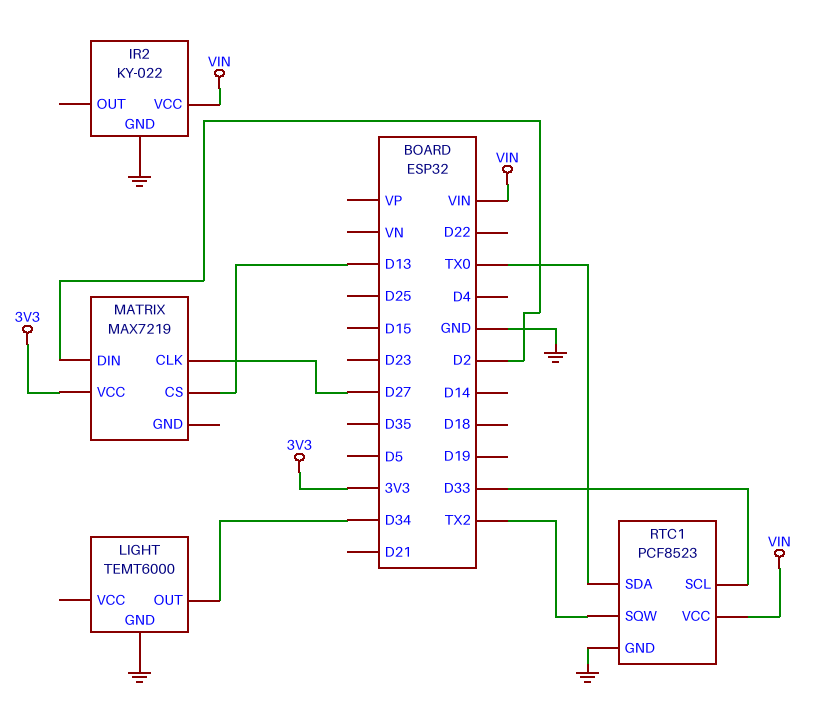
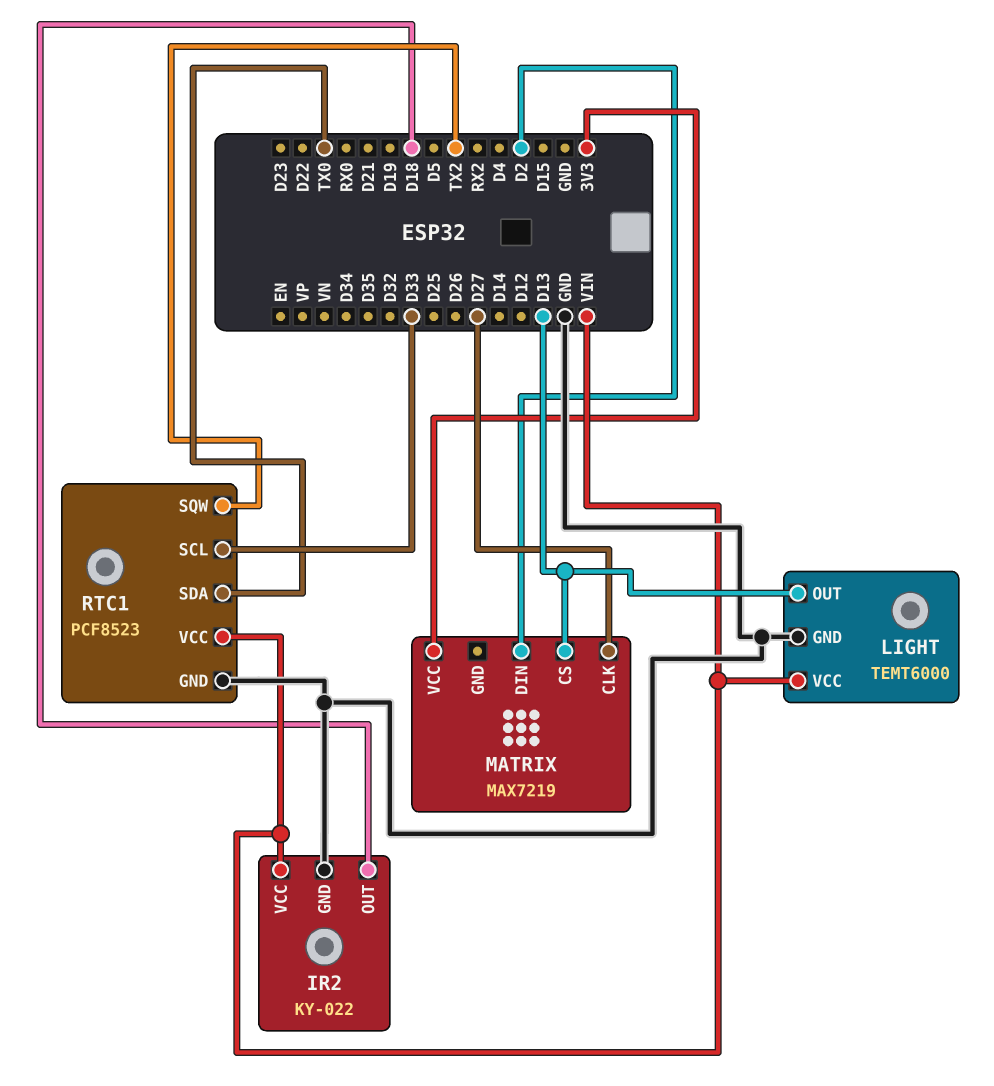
IR2 pin OUT: none -> D18
LIGHT pin OUT: D34 -> D13
LIGHT pin VCC: none -> VIN

